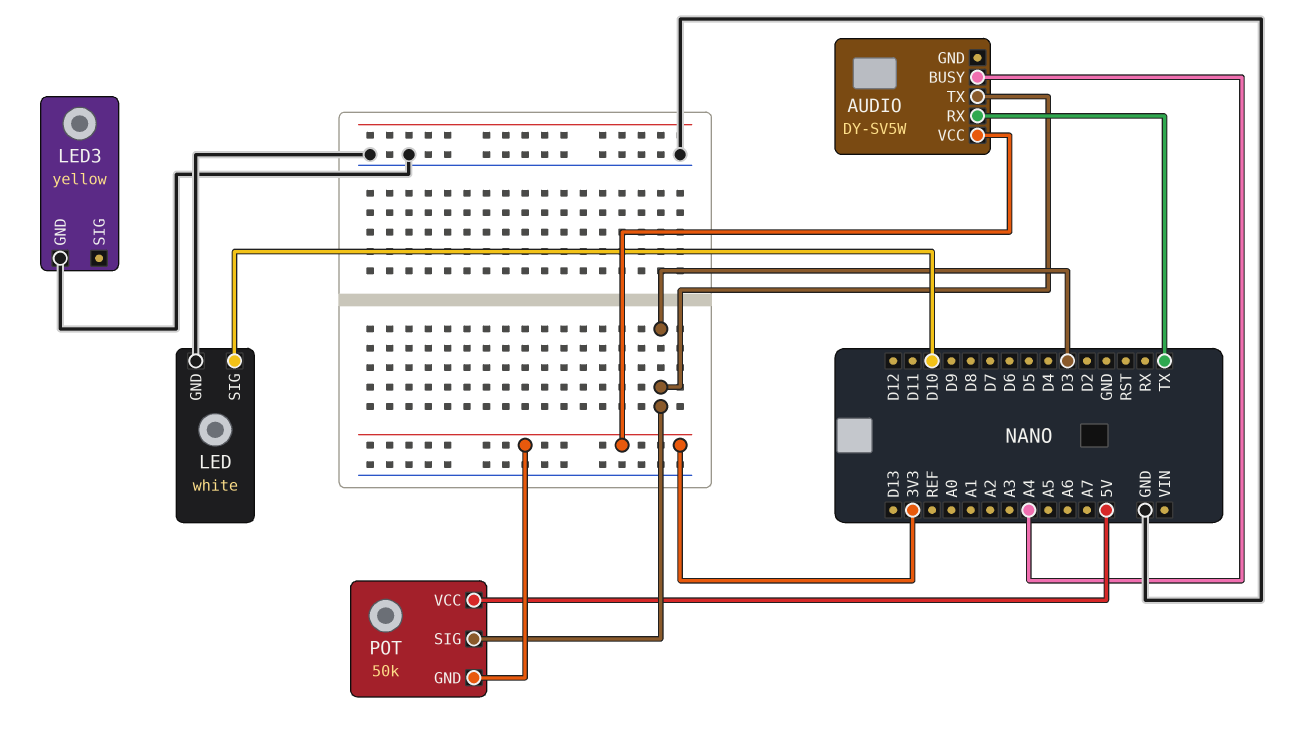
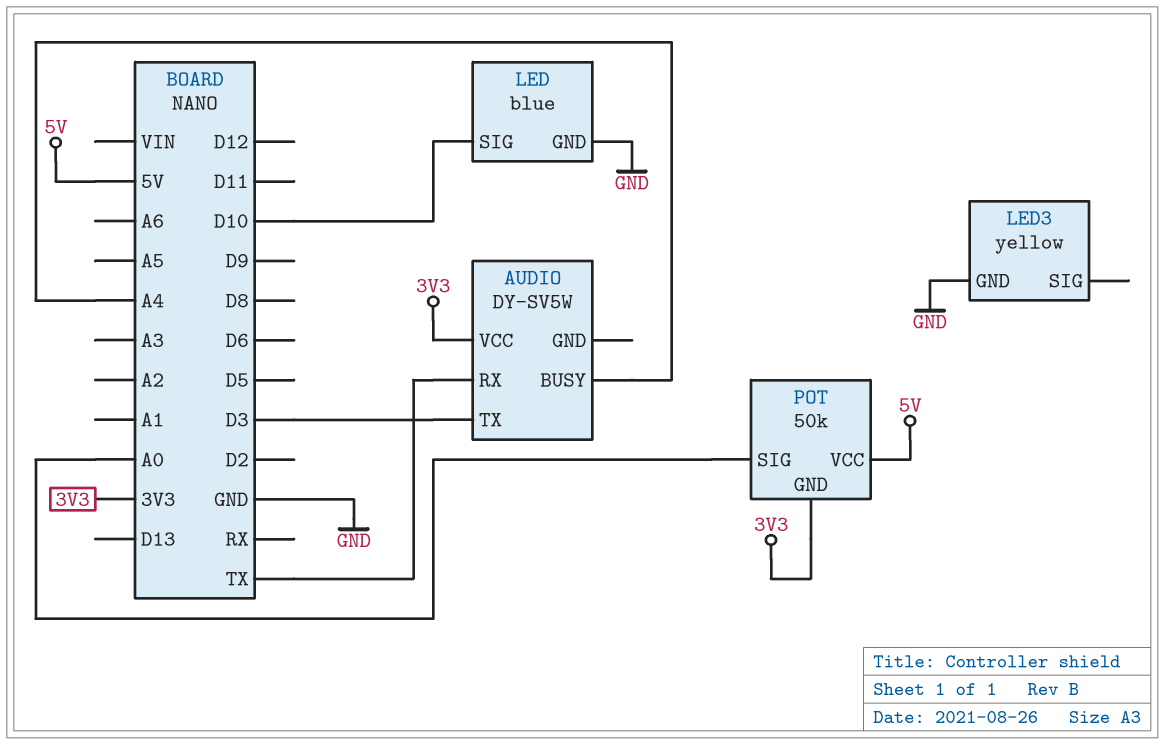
LED: white -> blue
POT pin SIG: D3 -> A0

